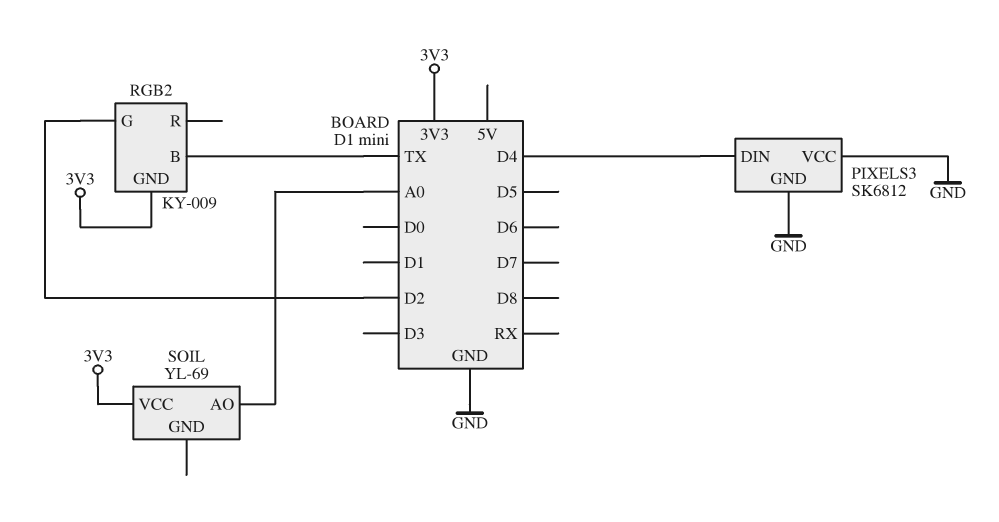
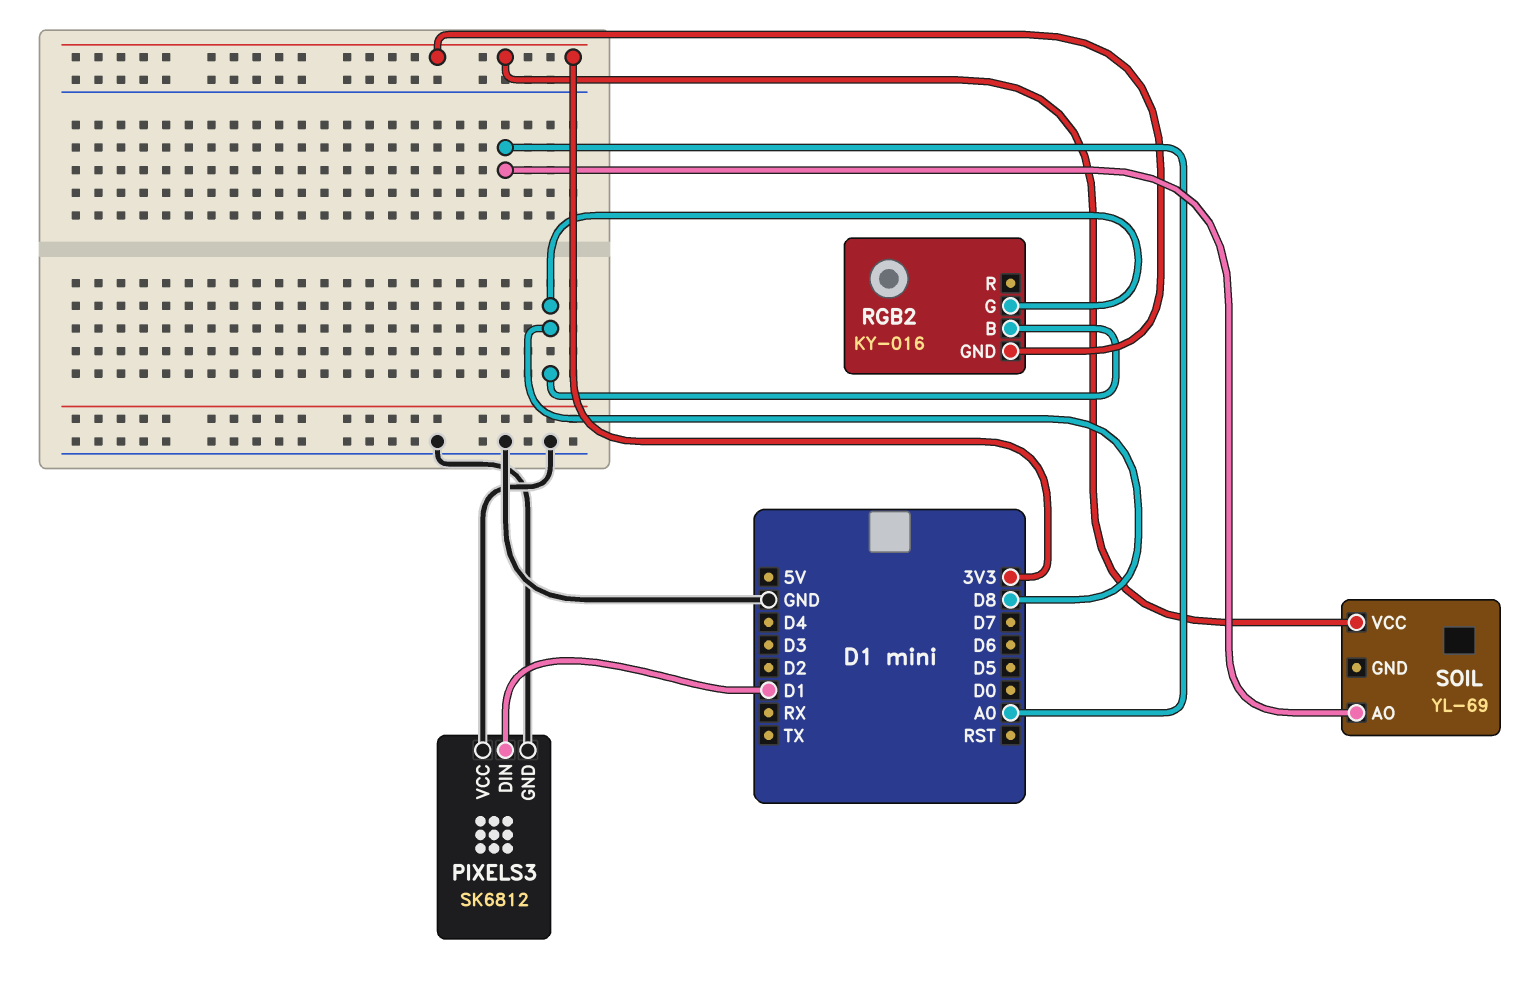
PIXELS3 pin DIN: D4 -> D1
RGB2: KY-009 -> KY-016
RGB2 pin B: TX -> D8
RGB2 pin G: D2 -> D8

